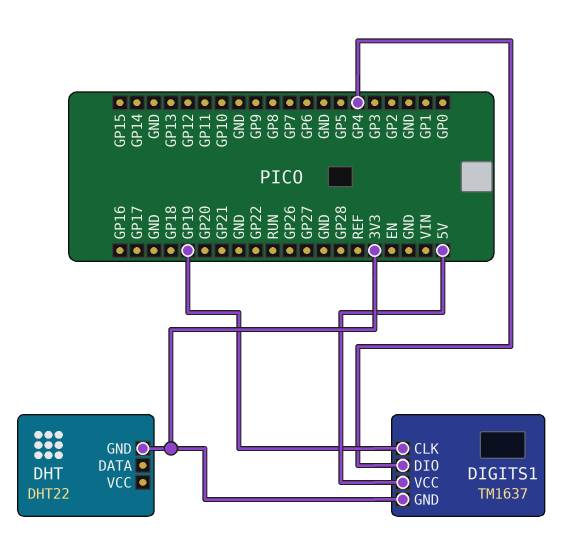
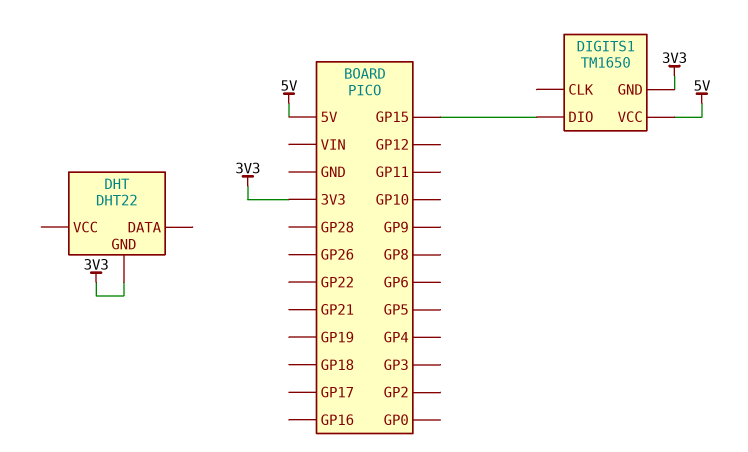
DIGITS1: TM1637 -> TM1650
DIGITS1 pin CLK: GP19 -> none
DIGITS1 pin DIO: GP4 -> GP15

